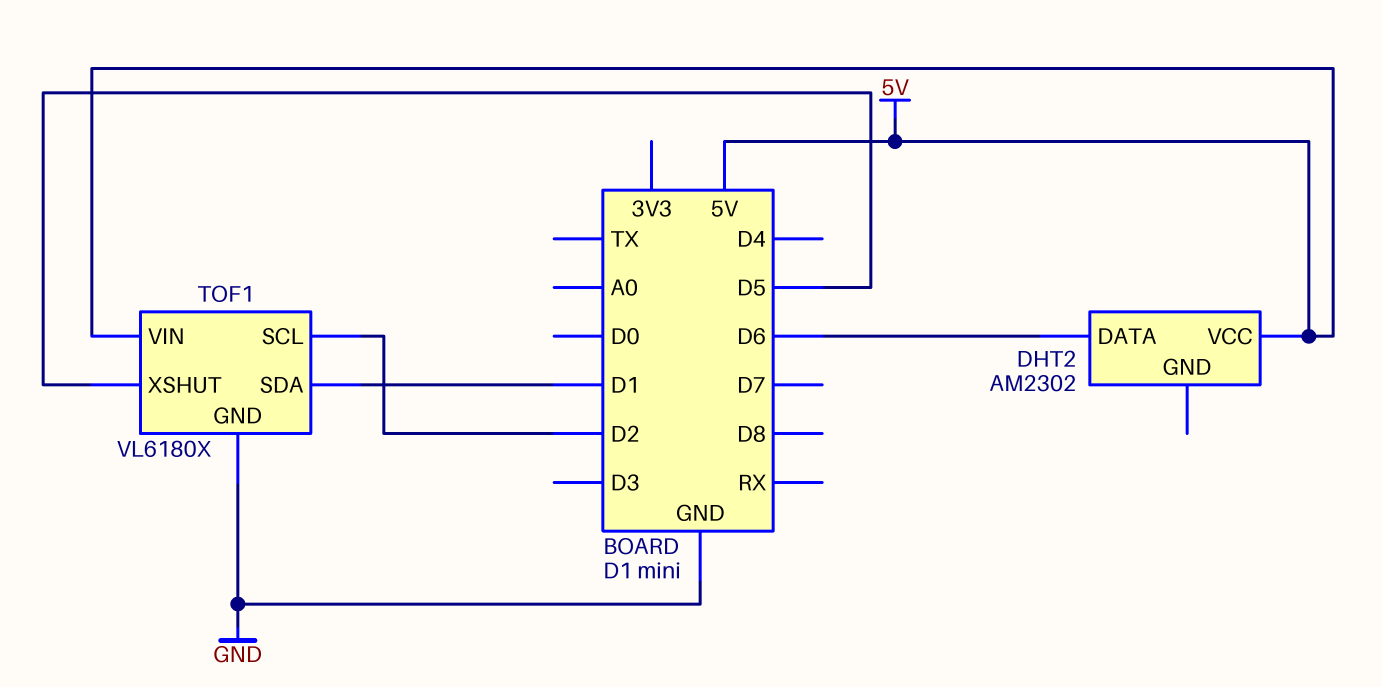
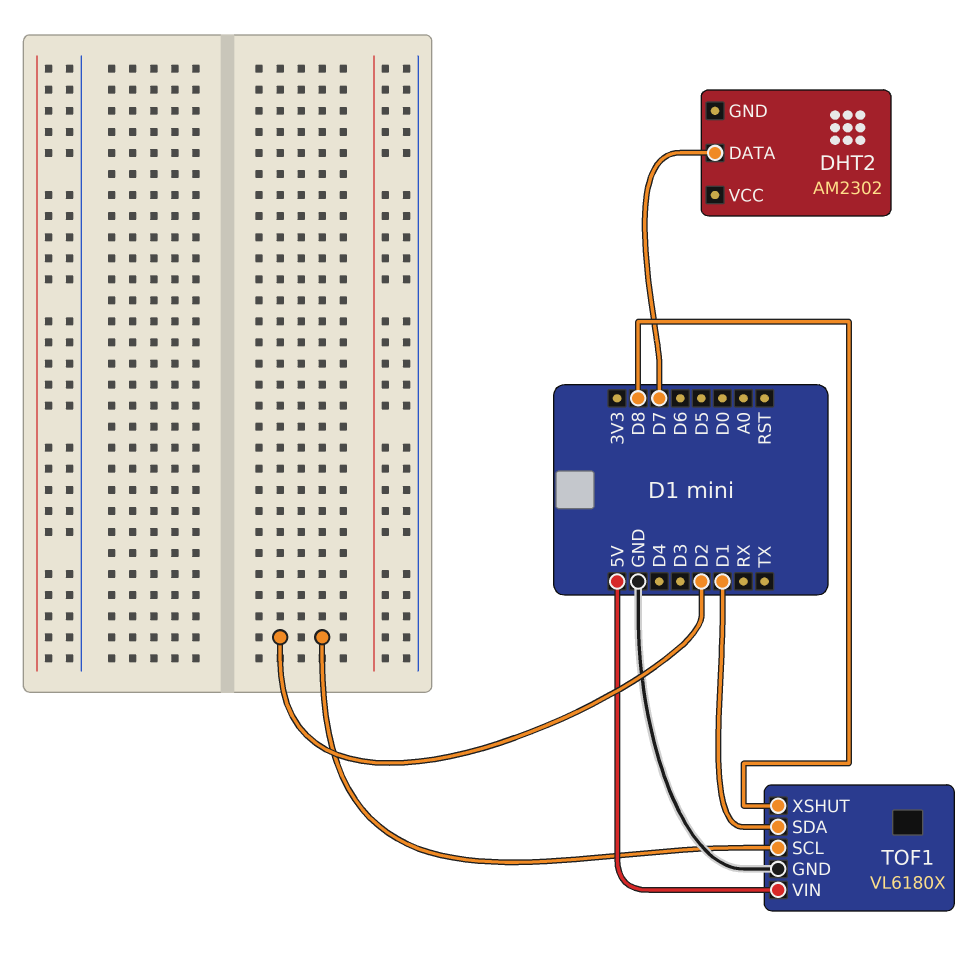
DHT2 pin DATA: D6 -> D7
DHT2 pin VCC: 5V -> none
TOF1 pin XSHUT: D5 -> D8

